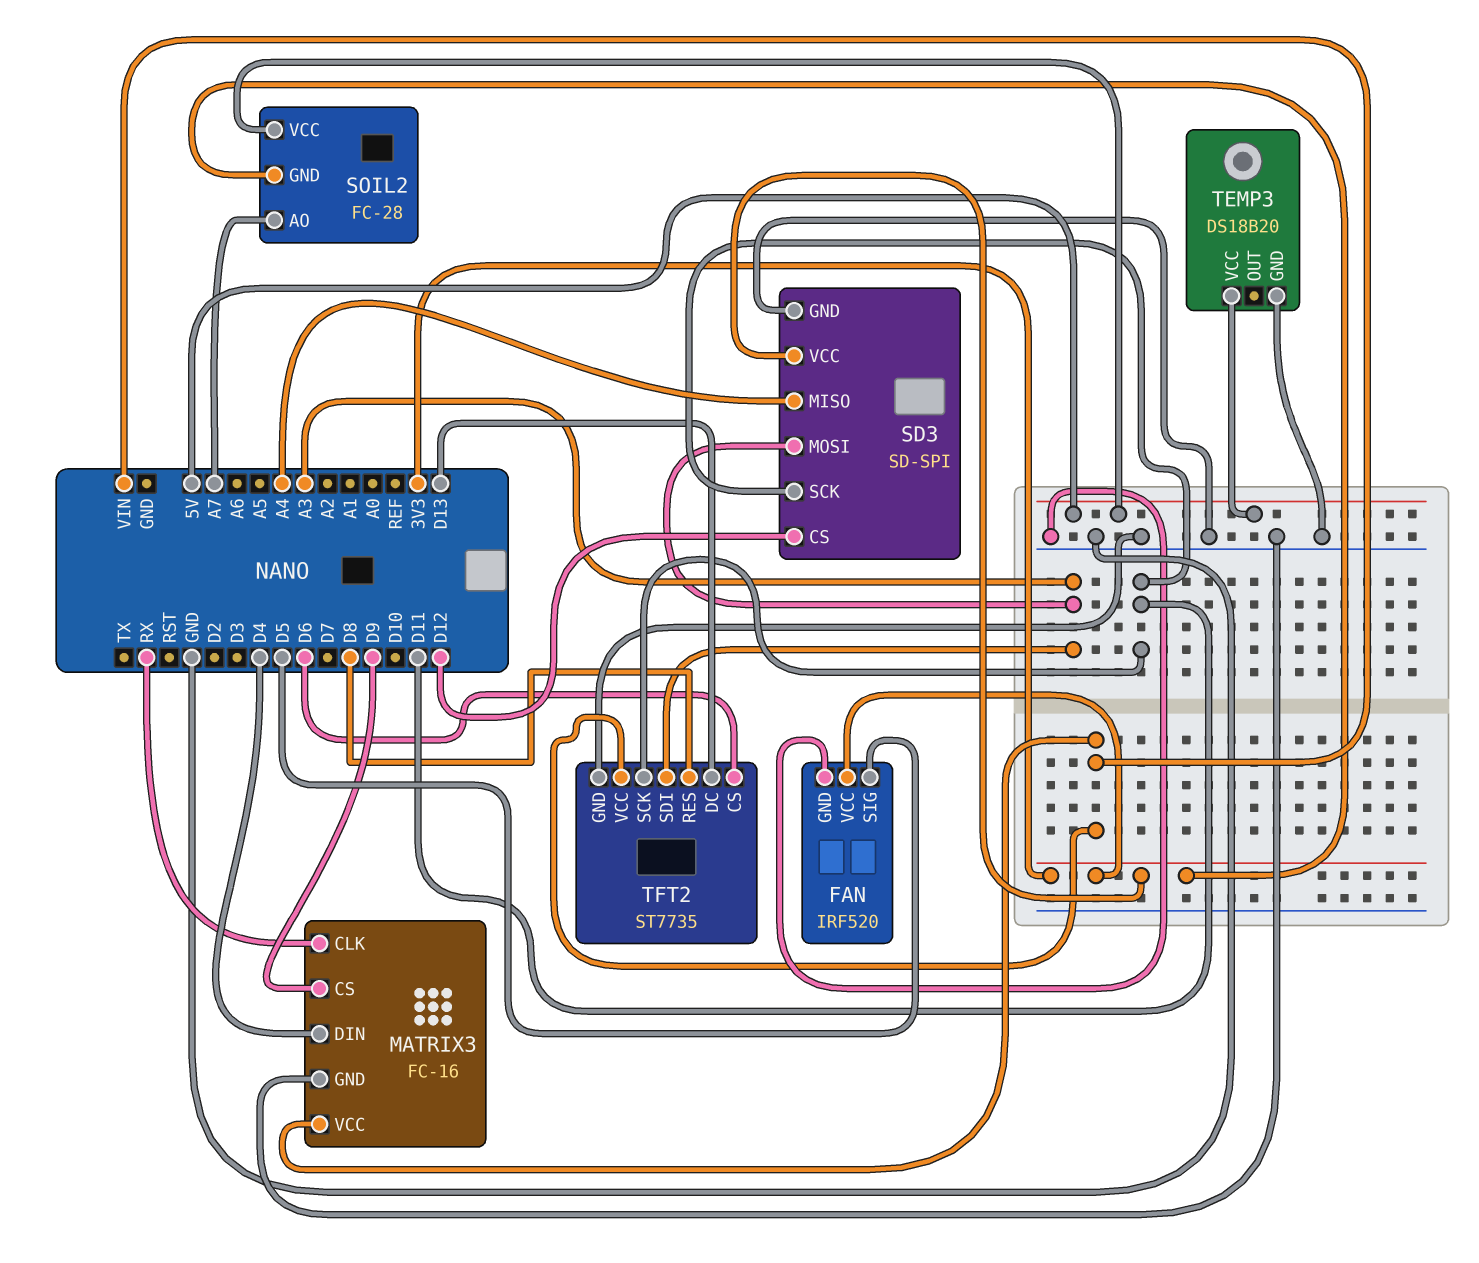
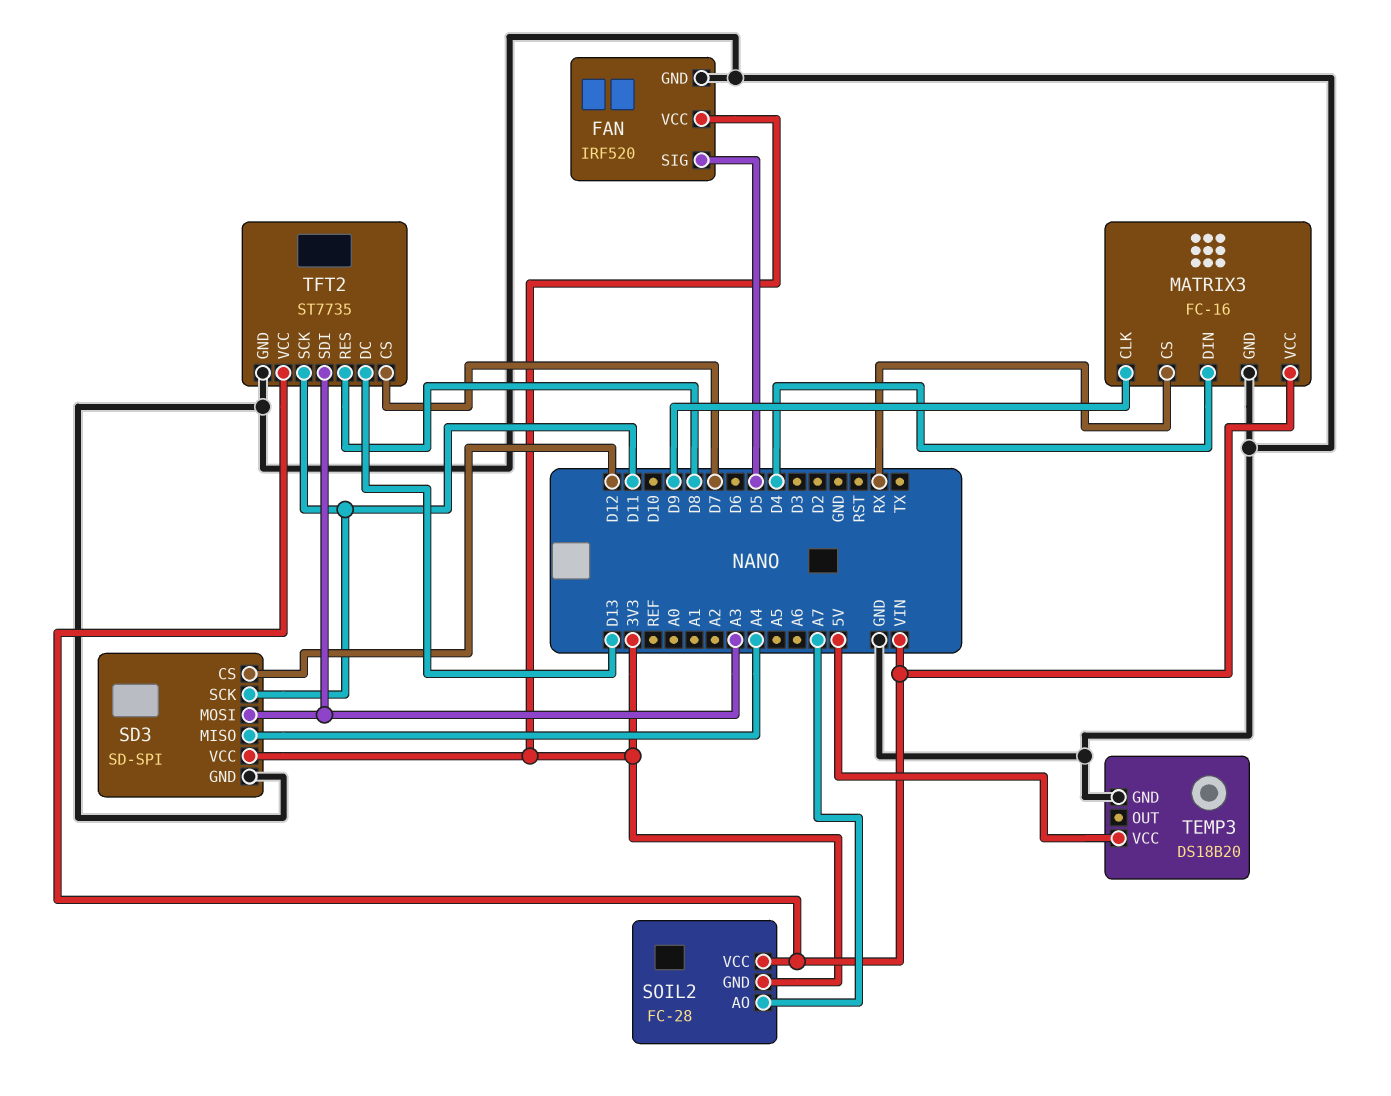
MATRIX3 pin CLK: RX -> D9
MATRIX3 pin CS: D9 -> RX
SOIL2 pin VCC: 5V -> VIN
TFT2 pin CS: D6 -> D7

